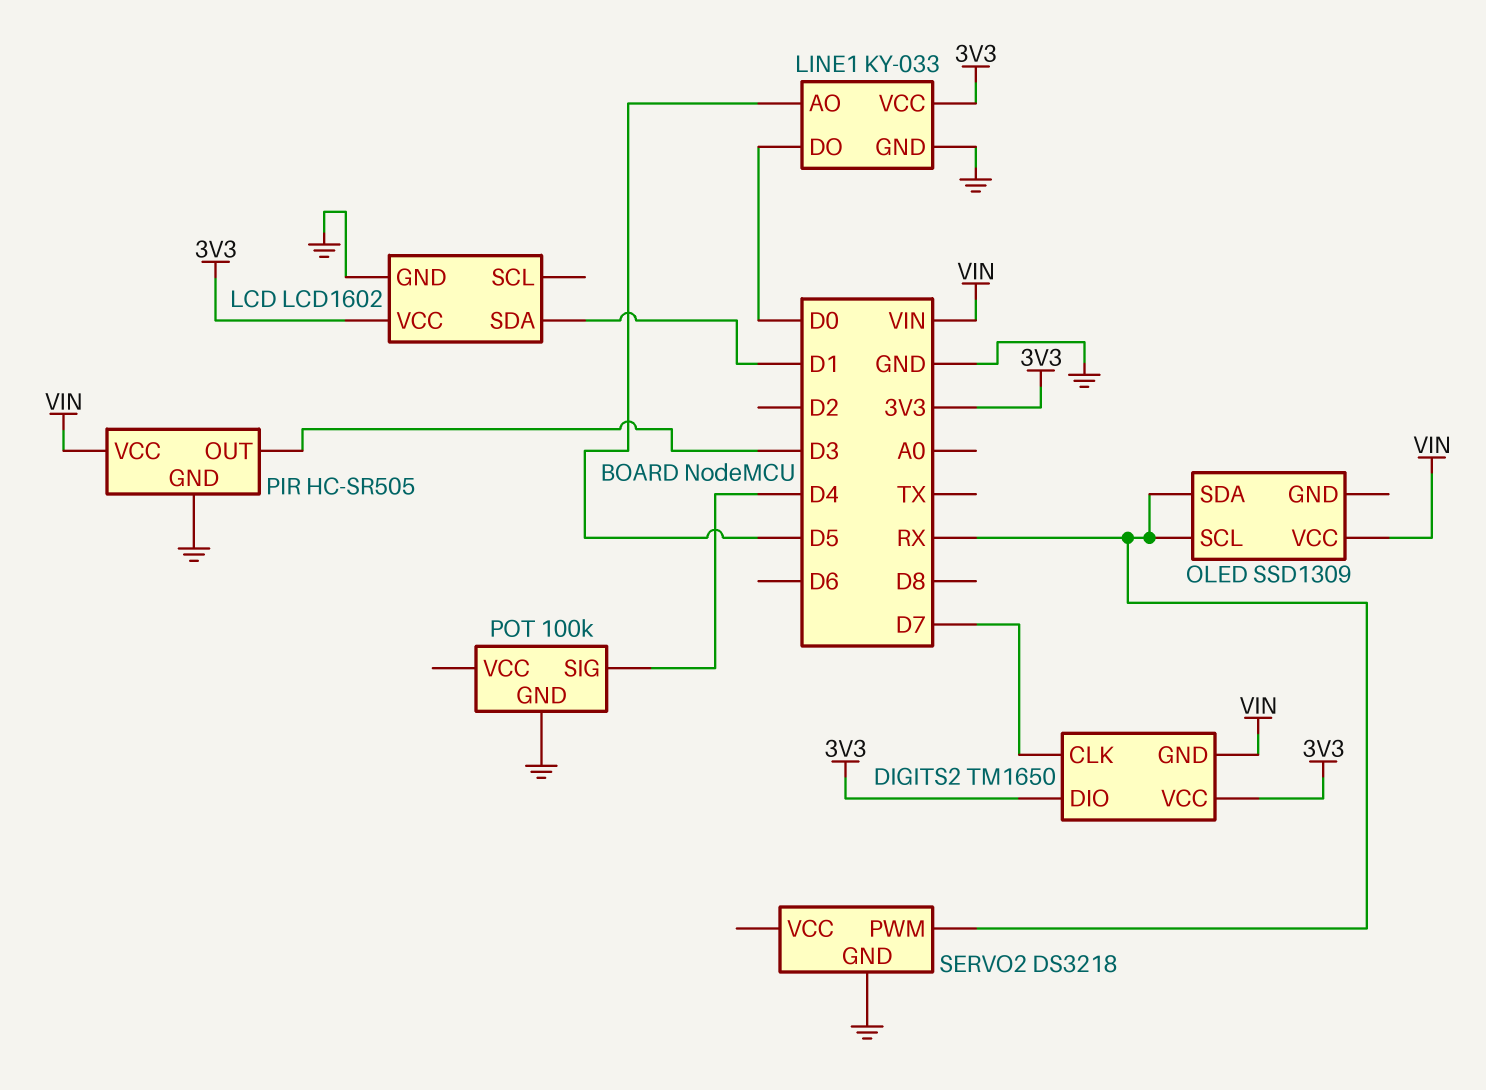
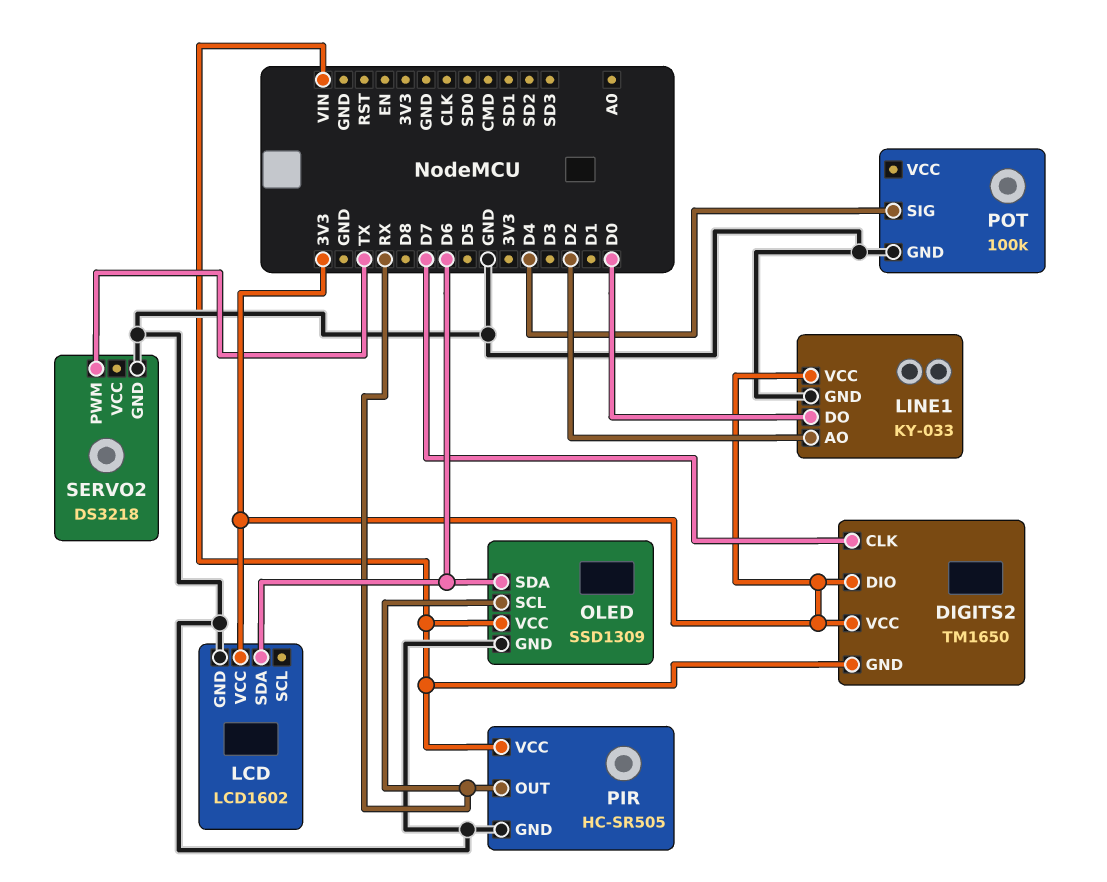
LCD pin SDA: D1 -> D6
LINE1 pin AO: D5 -> D2
OLED pin GND: none -> GND
OLED pin SDA: RX -> D6
PIR pin OUT: D3 -> RX
SERVO2 pin PWM: RX -> TX

